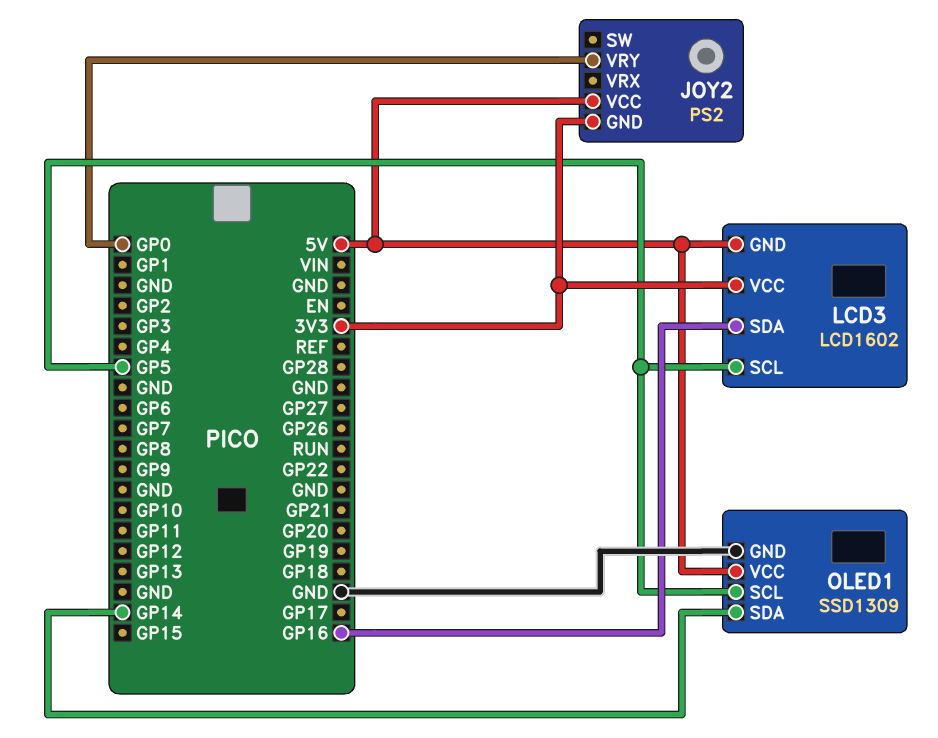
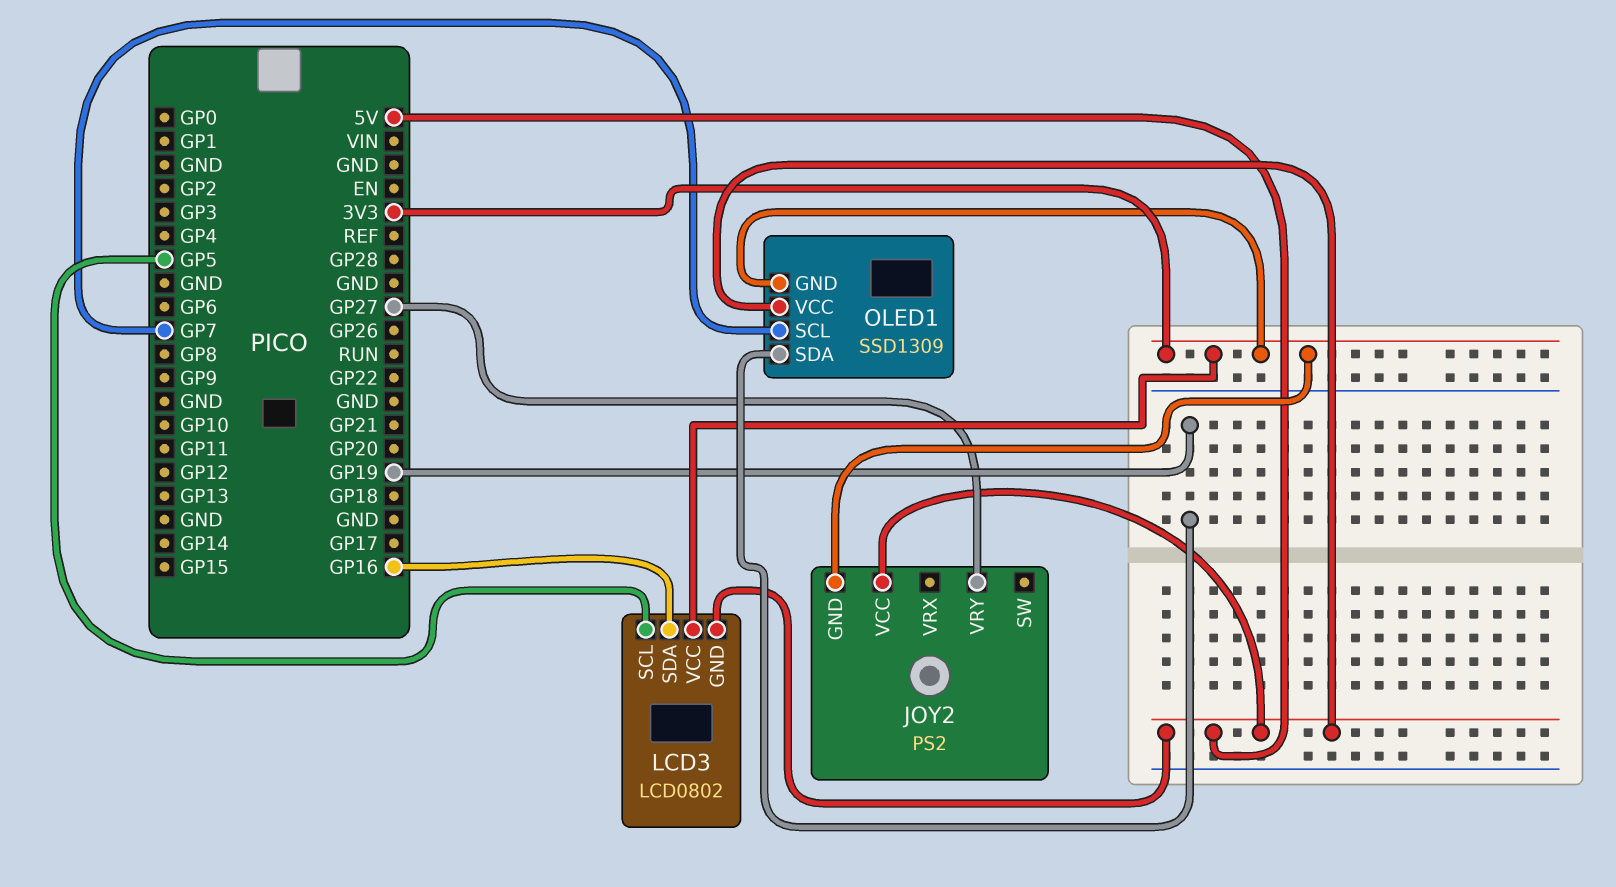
JOY2 pin VRY: GP0 -> GP27
LCD3: LCD1602 -> LCD0802
OLED1 pin GND: GND -> 3V3
OLED1 pin SCL: GP5 -> GP7
OLED1 pin SDA: GP14 -> GP19

